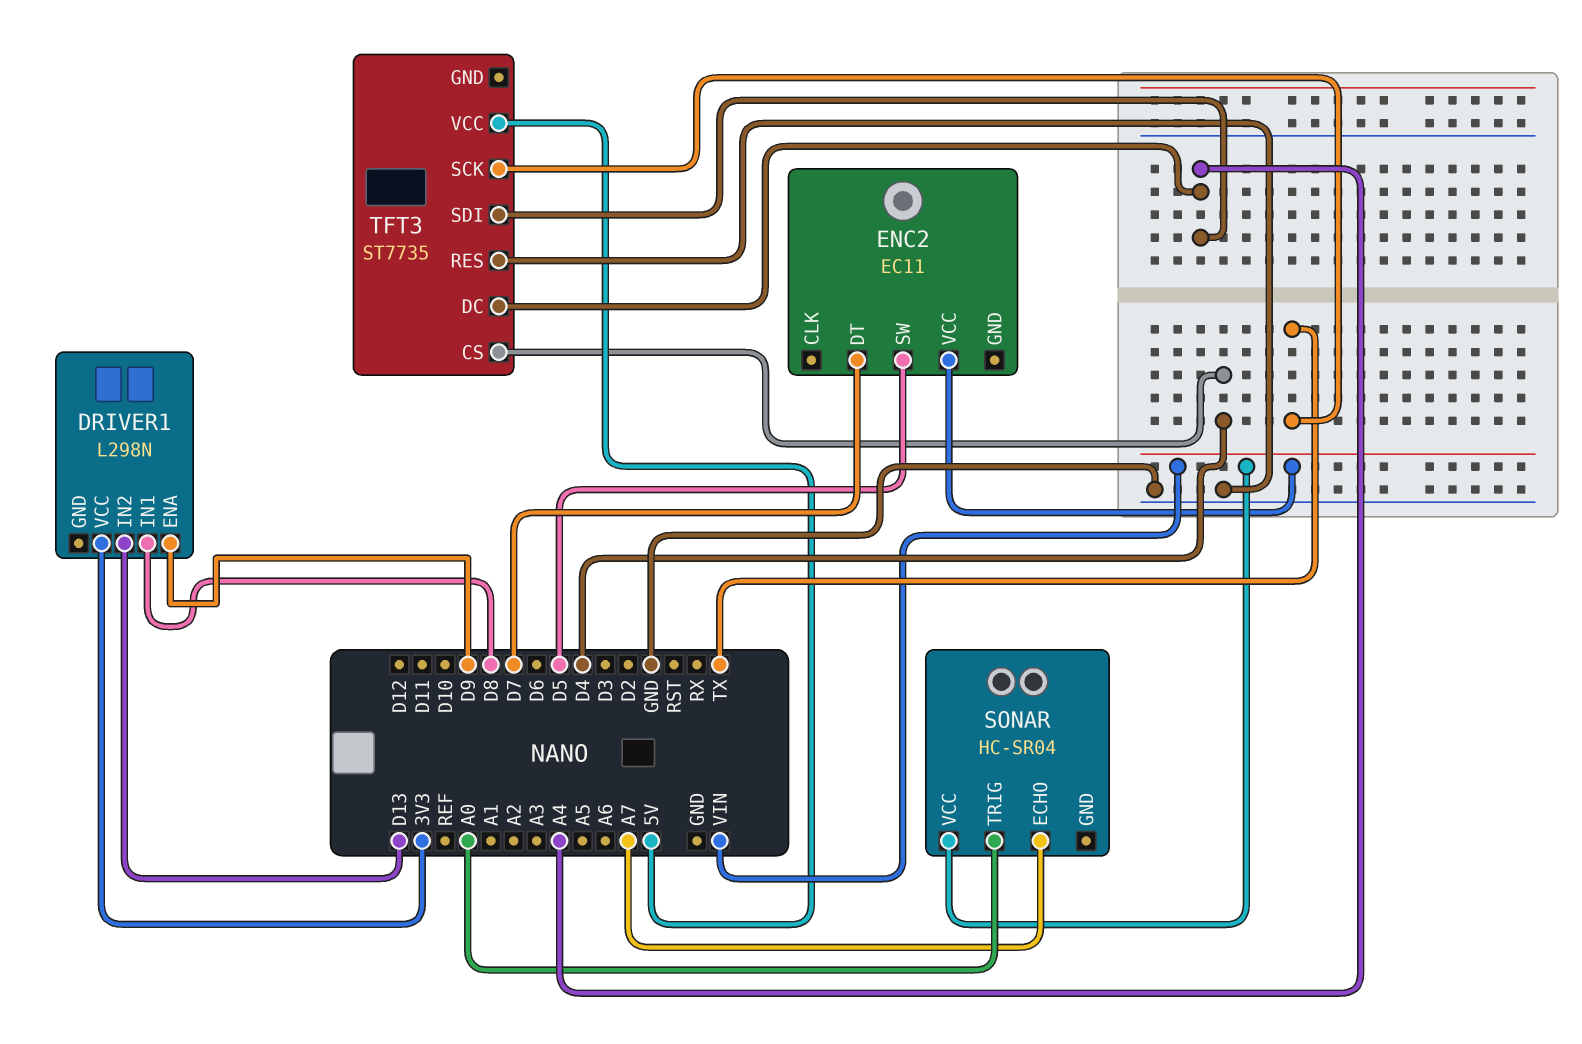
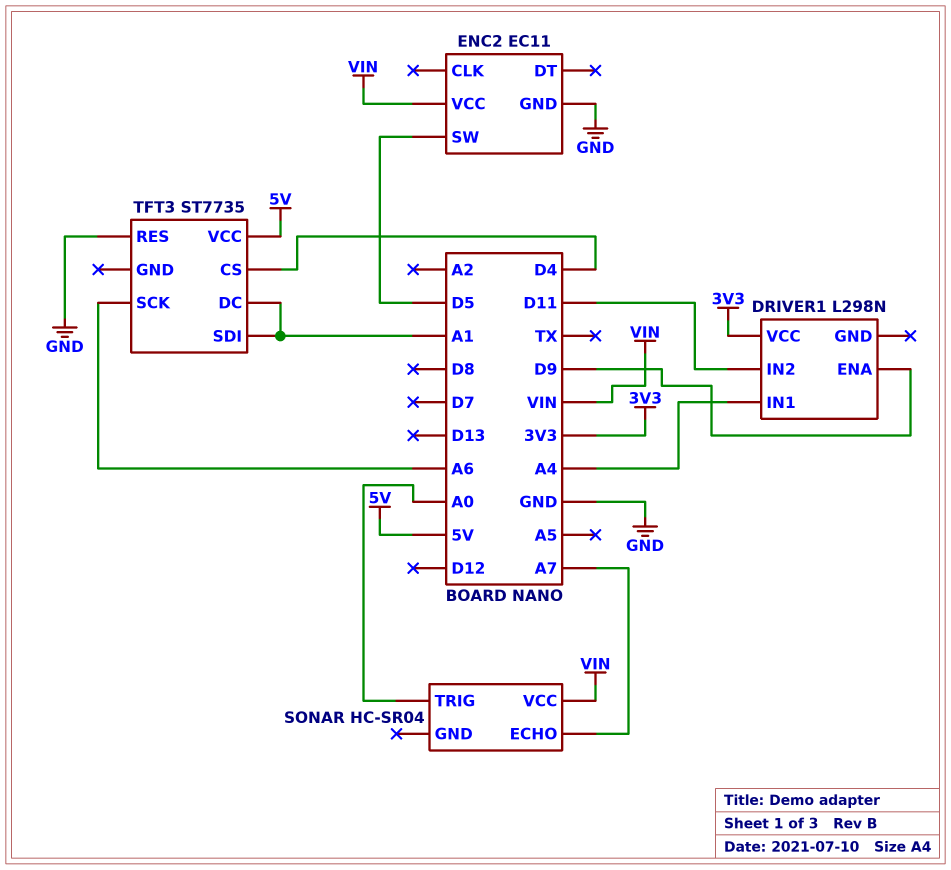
DRIVER1 pin IN1: D8 -> A4
DRIVER1 pin IN2: D13 -> D11
ENC2 pin DT: D7 -> none
ENC2 pin GND: none -> GND
TFT3 pin DC: A4 -> A1
TFT3 pin SCK: TX -> A6
TFT3 pin SDI: A4 -> A1

